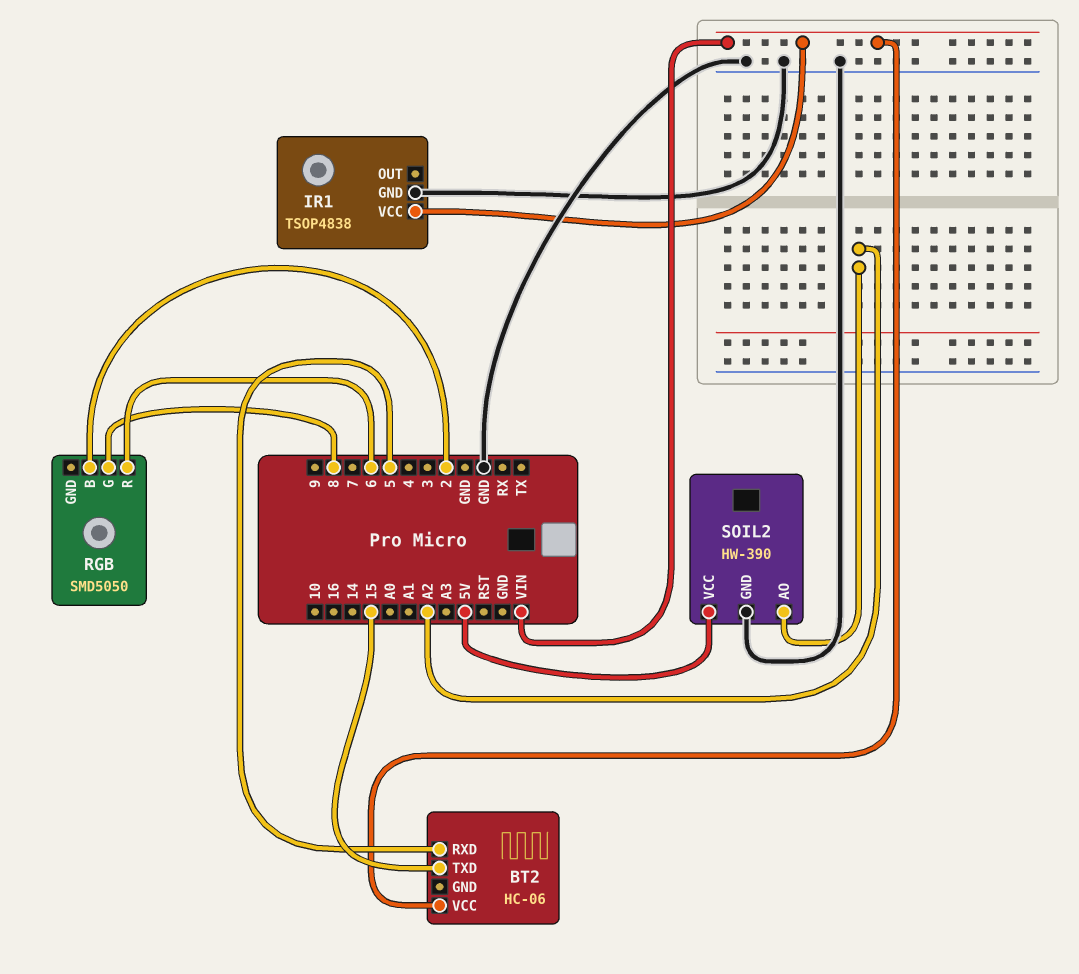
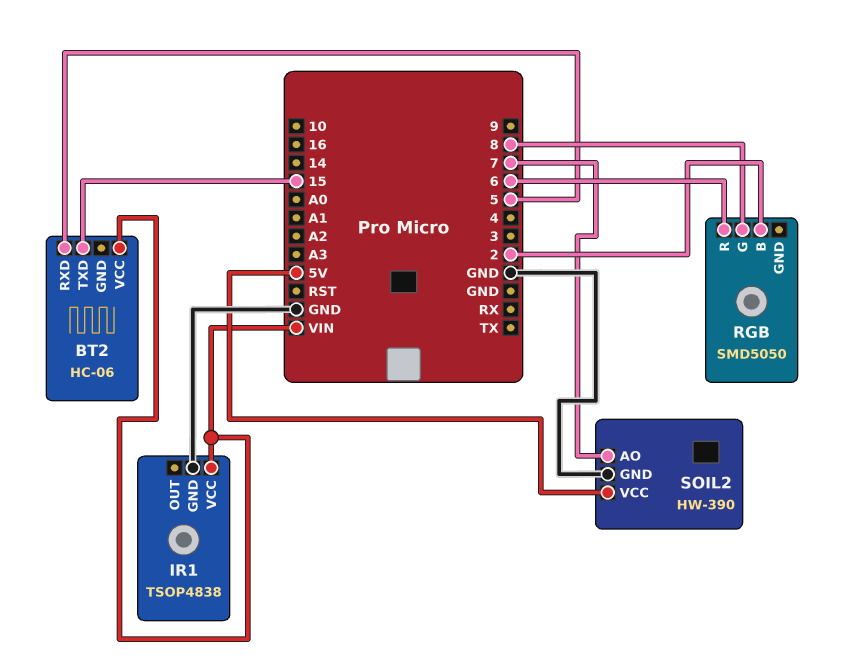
SOIL2 pin AO: A2 -> 7

